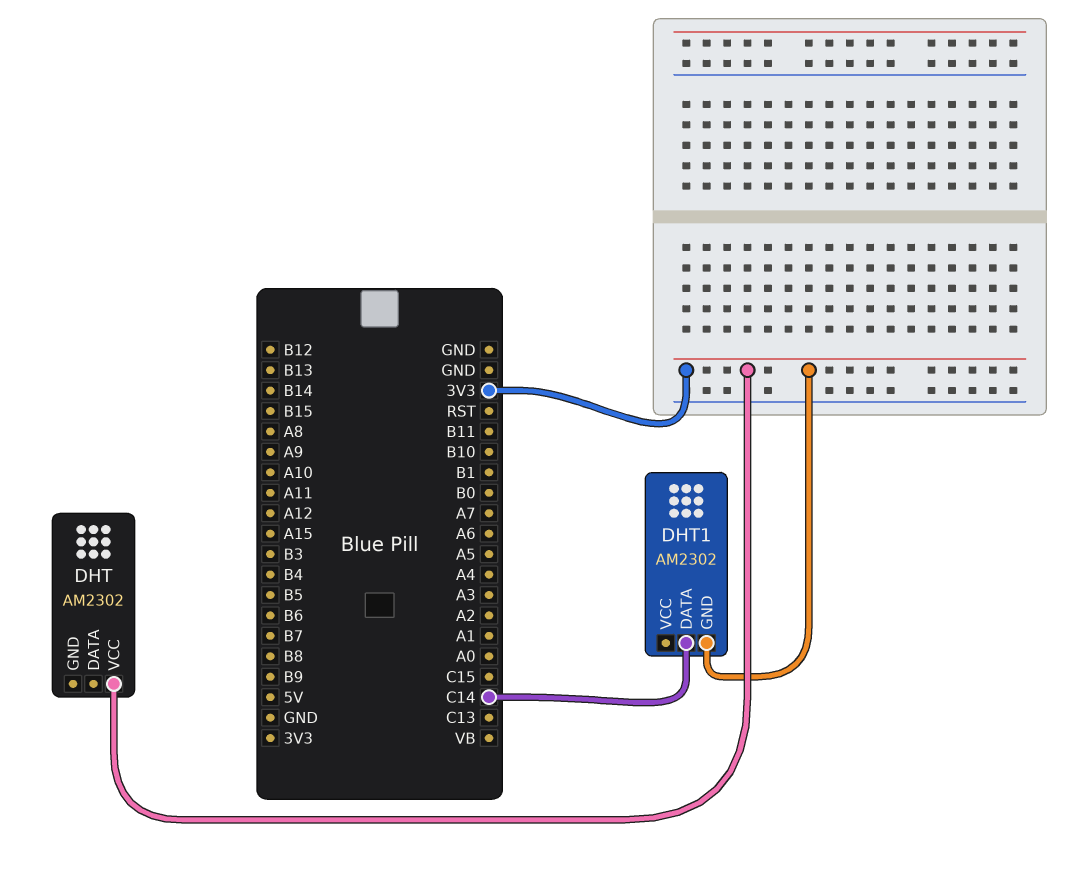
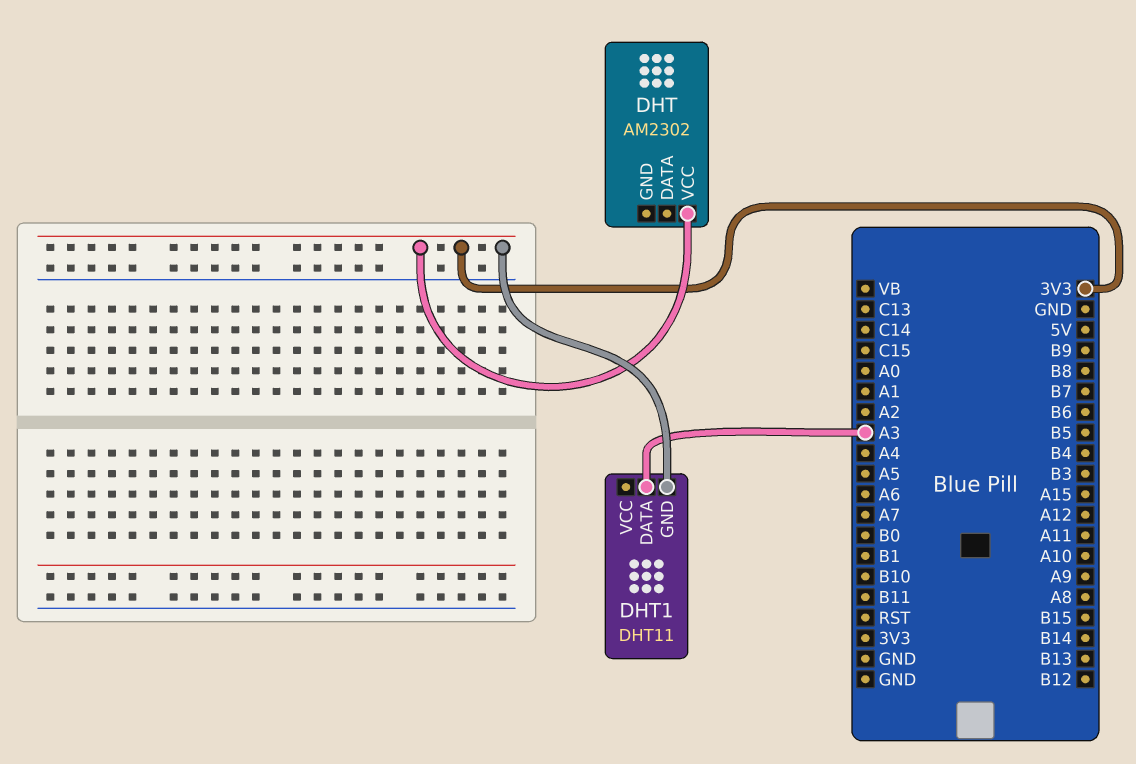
DHT1: AM2302 -> DHT11
DHT1 pin DATA: C14 -> A3

